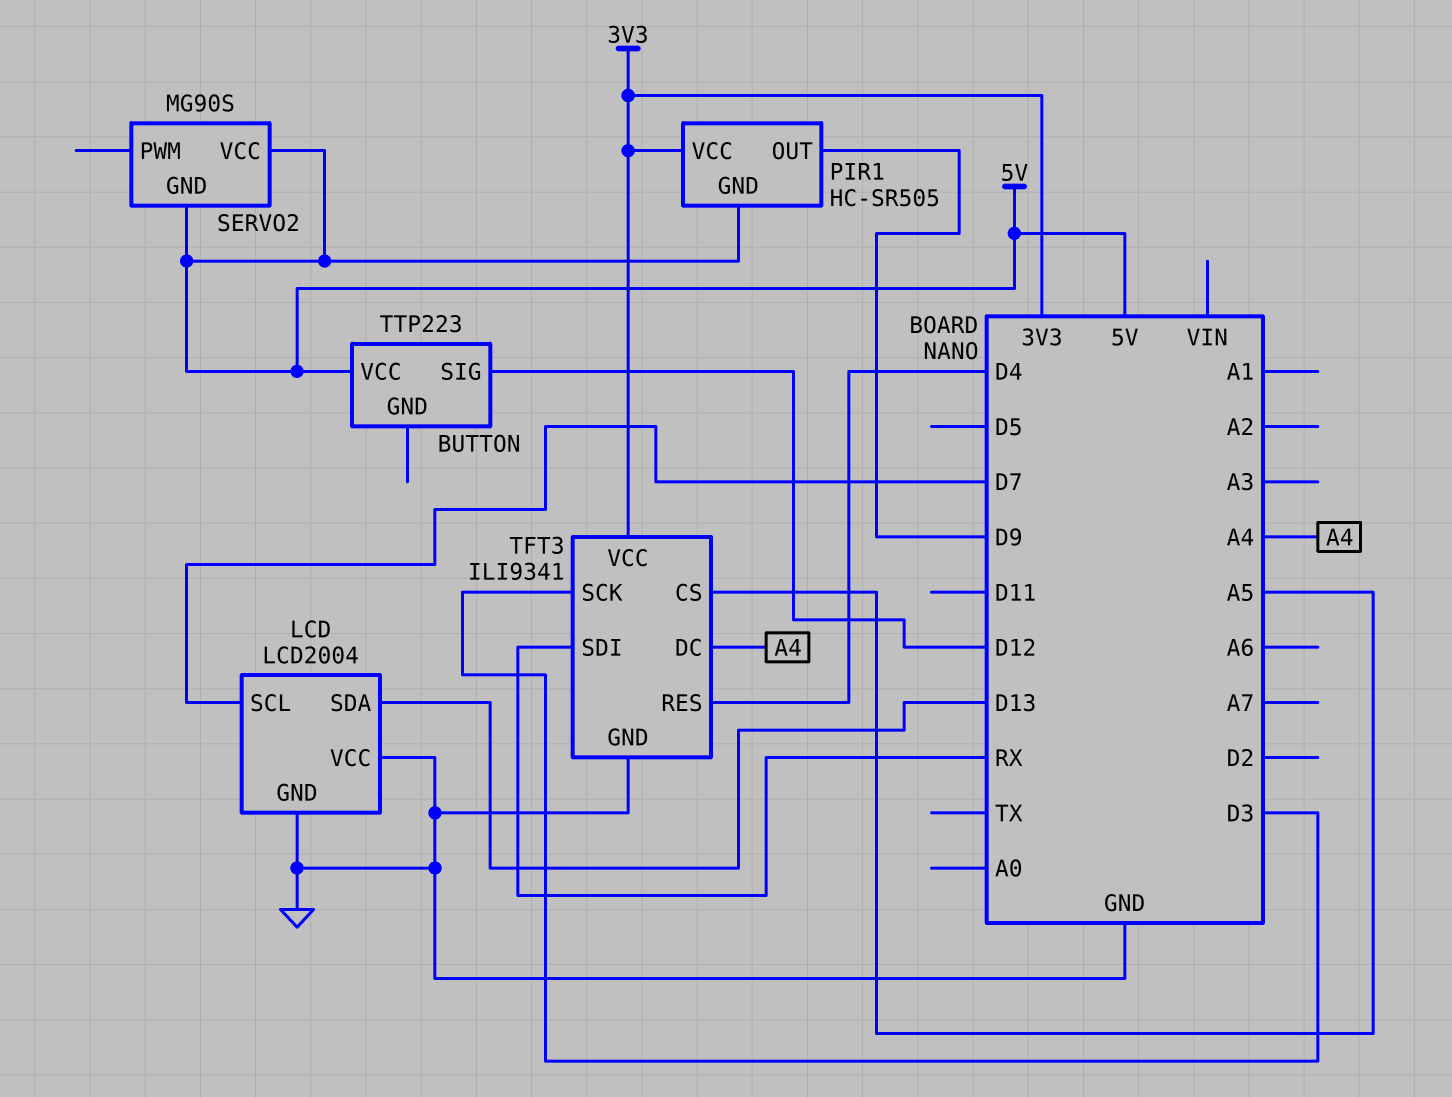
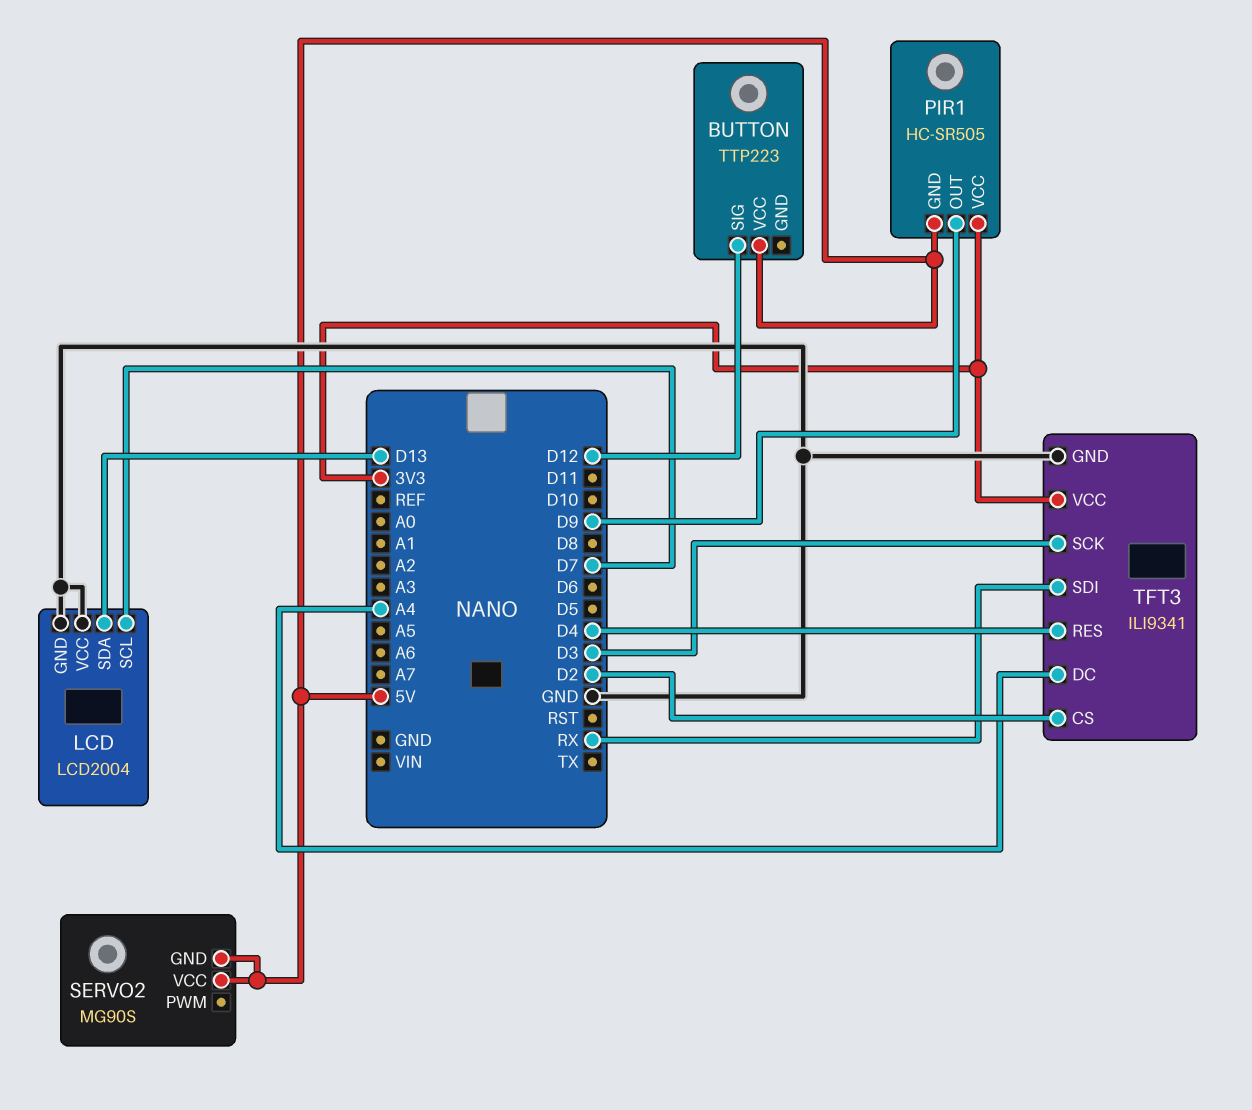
TFT3 pin CS: A5 -> D2

